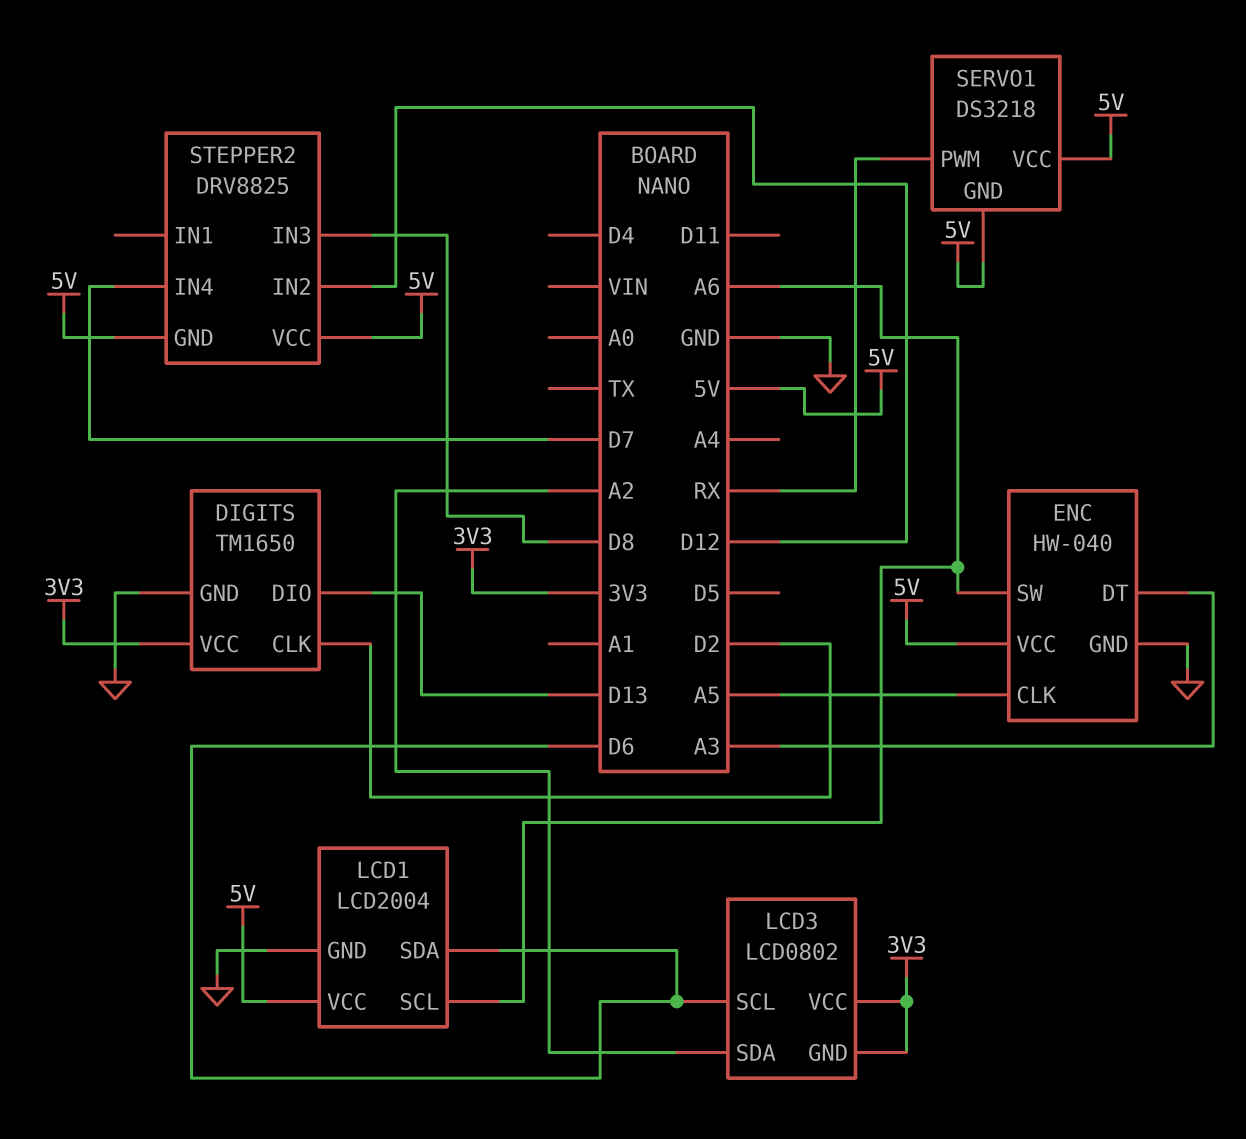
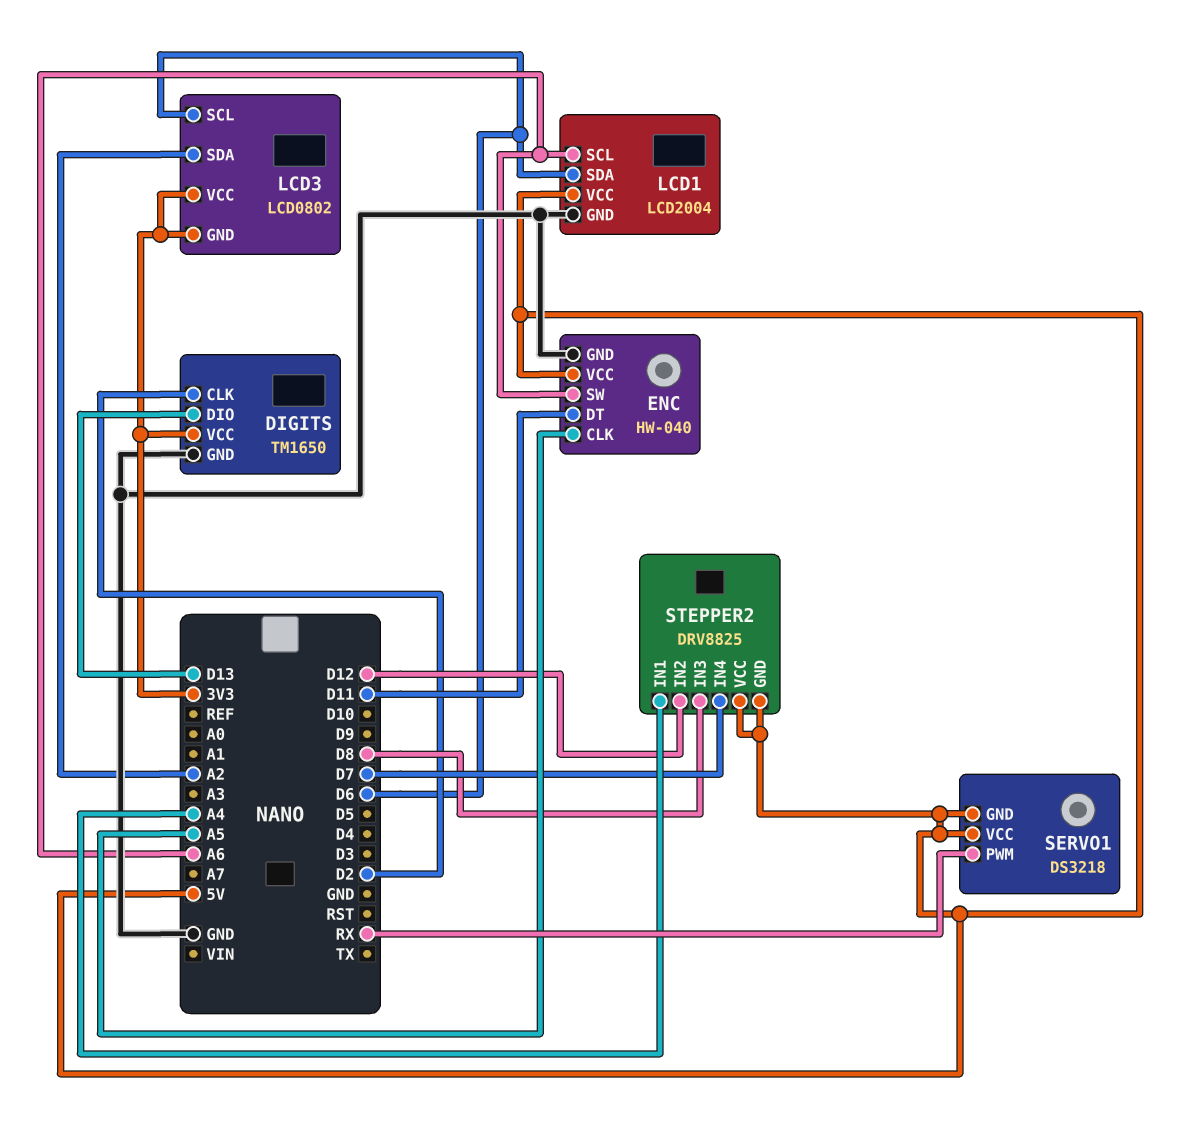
ENC pin DT: A3 -> D11
STEPPER2 pin IN1: none -> A4

